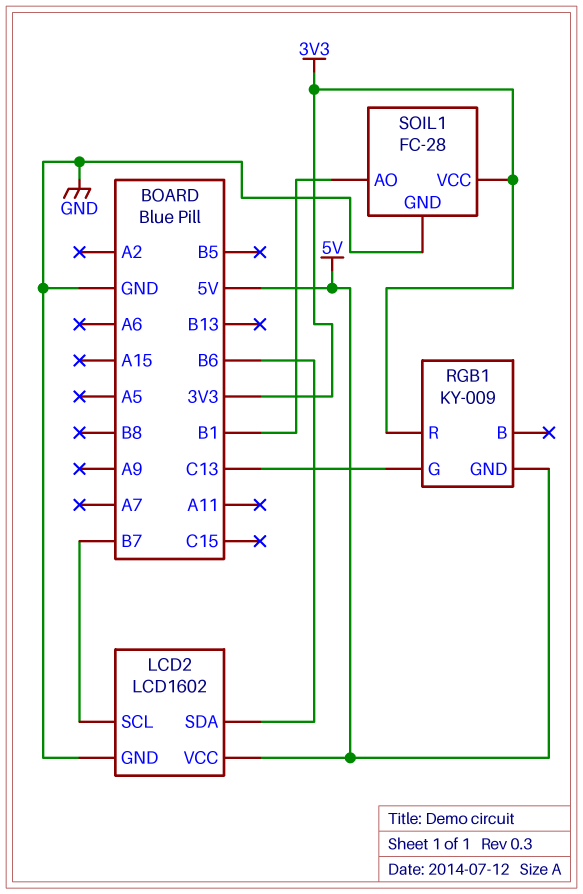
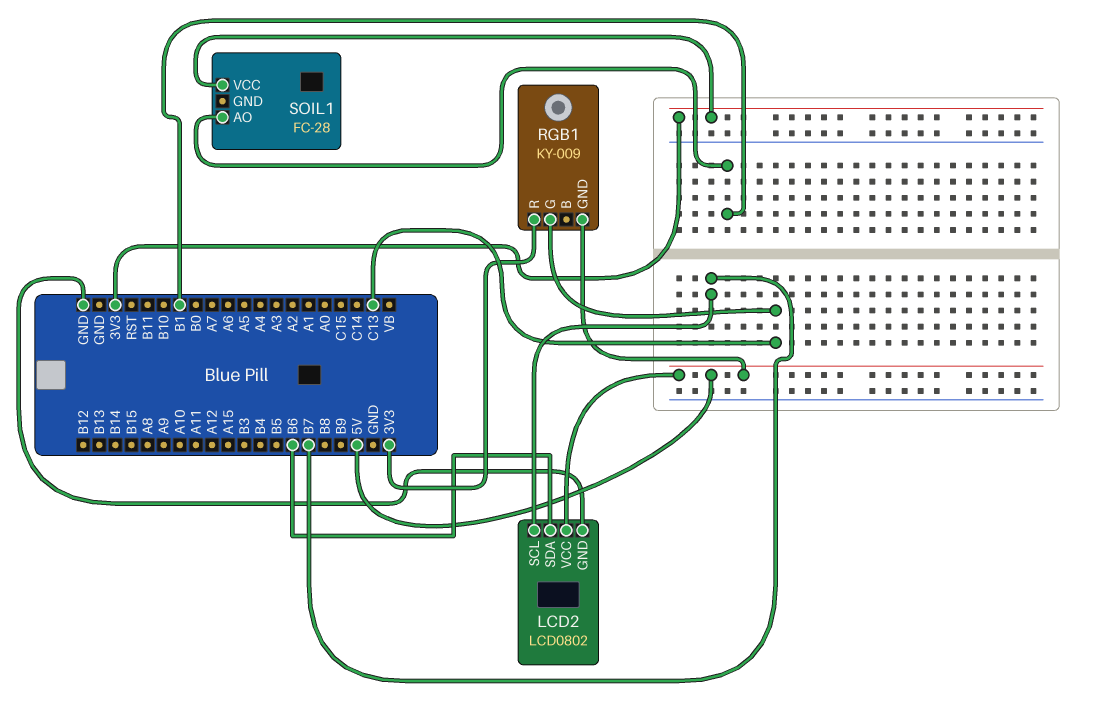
LCD2: LCD1602 -> LCD0802
SOIL1 pin GND: GND -> none

